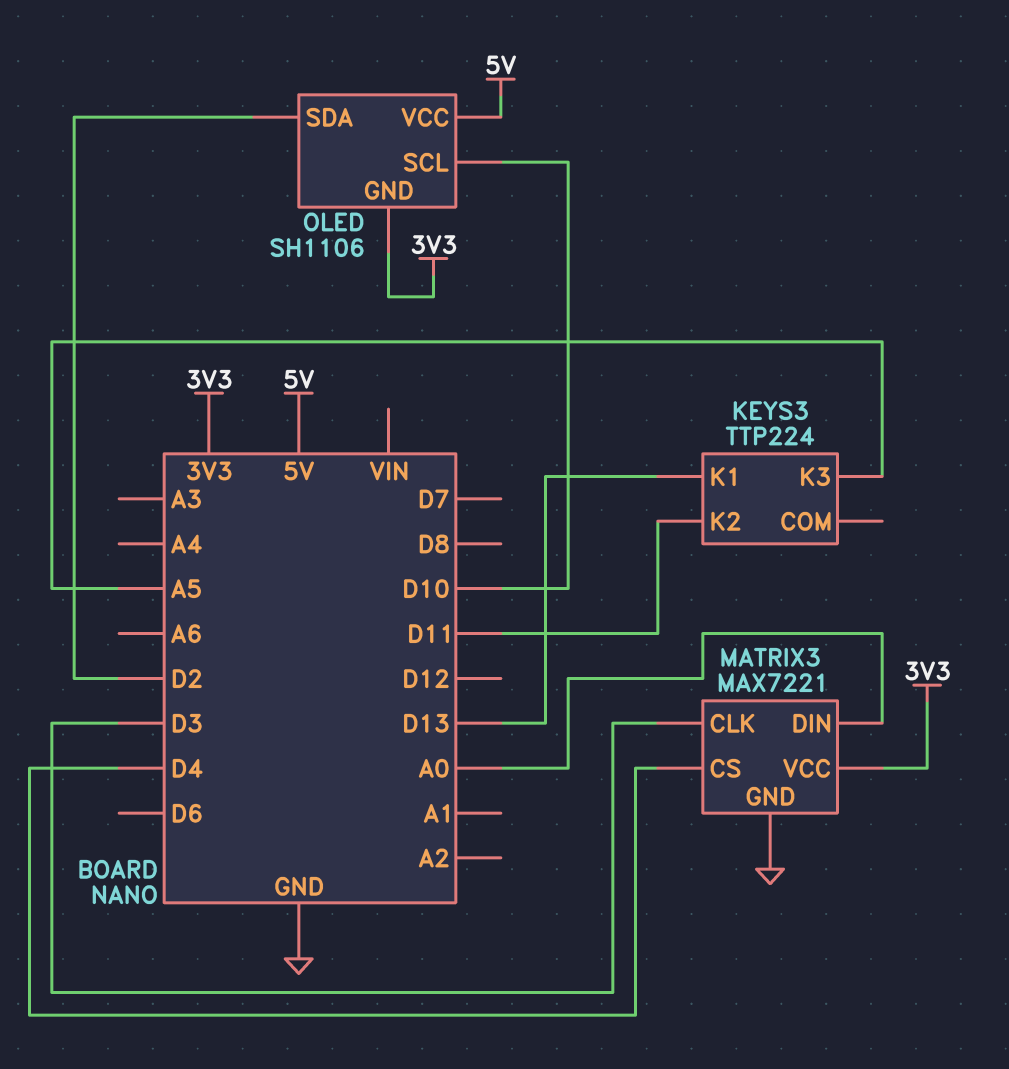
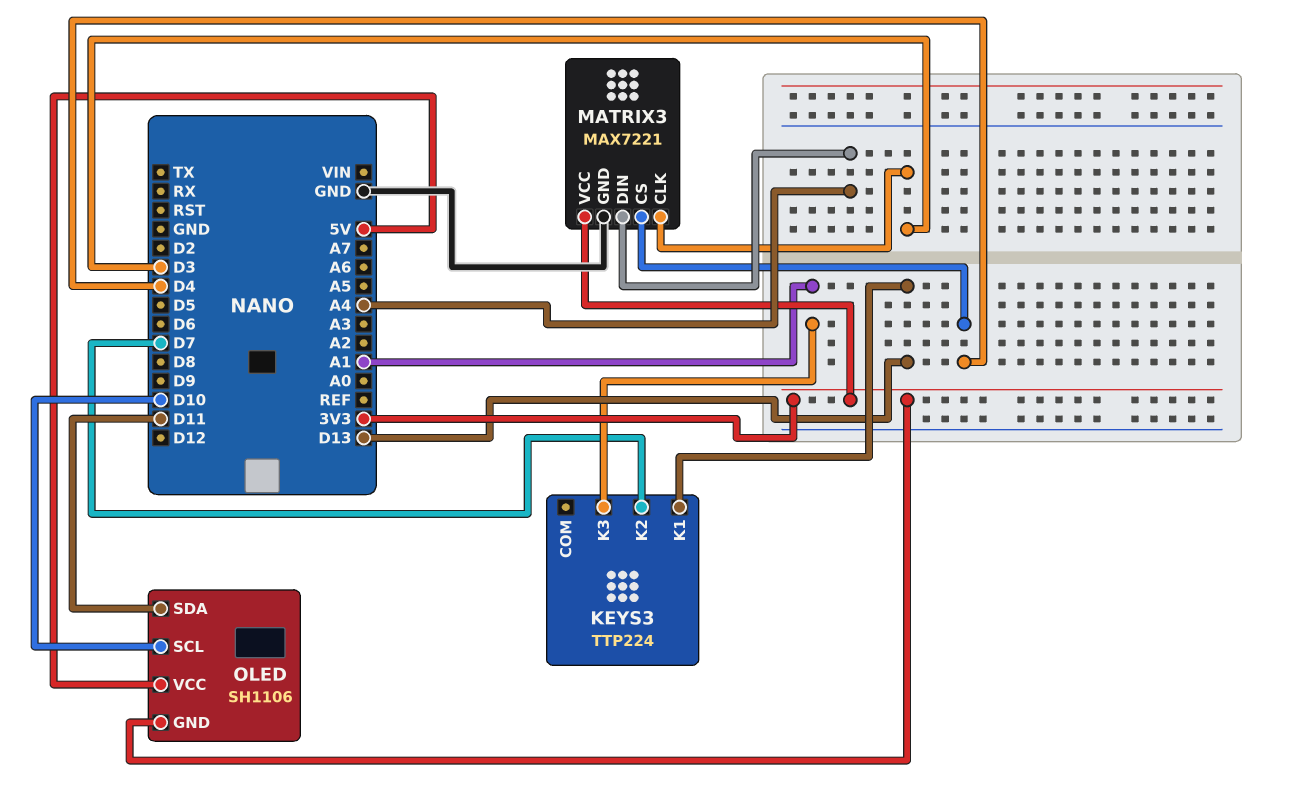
KEYS3 pin K2: D11 -> D7
KEYS3 pin K3: A5 -> A1
MATRIX3 pin DIN: A0 -> A4
OLED pin SDA: D2 -> D11

